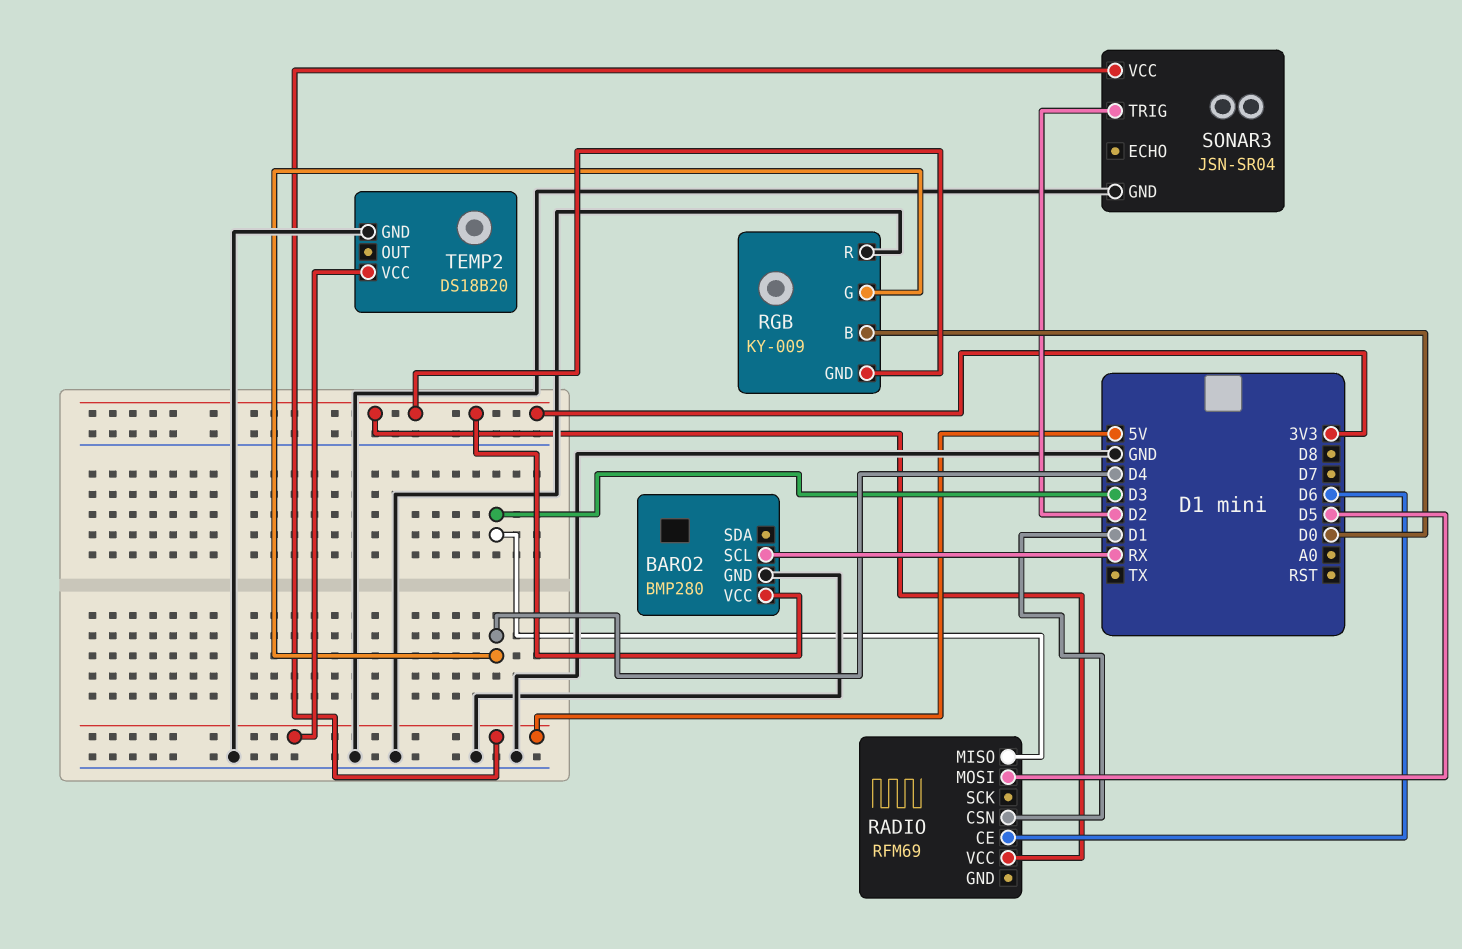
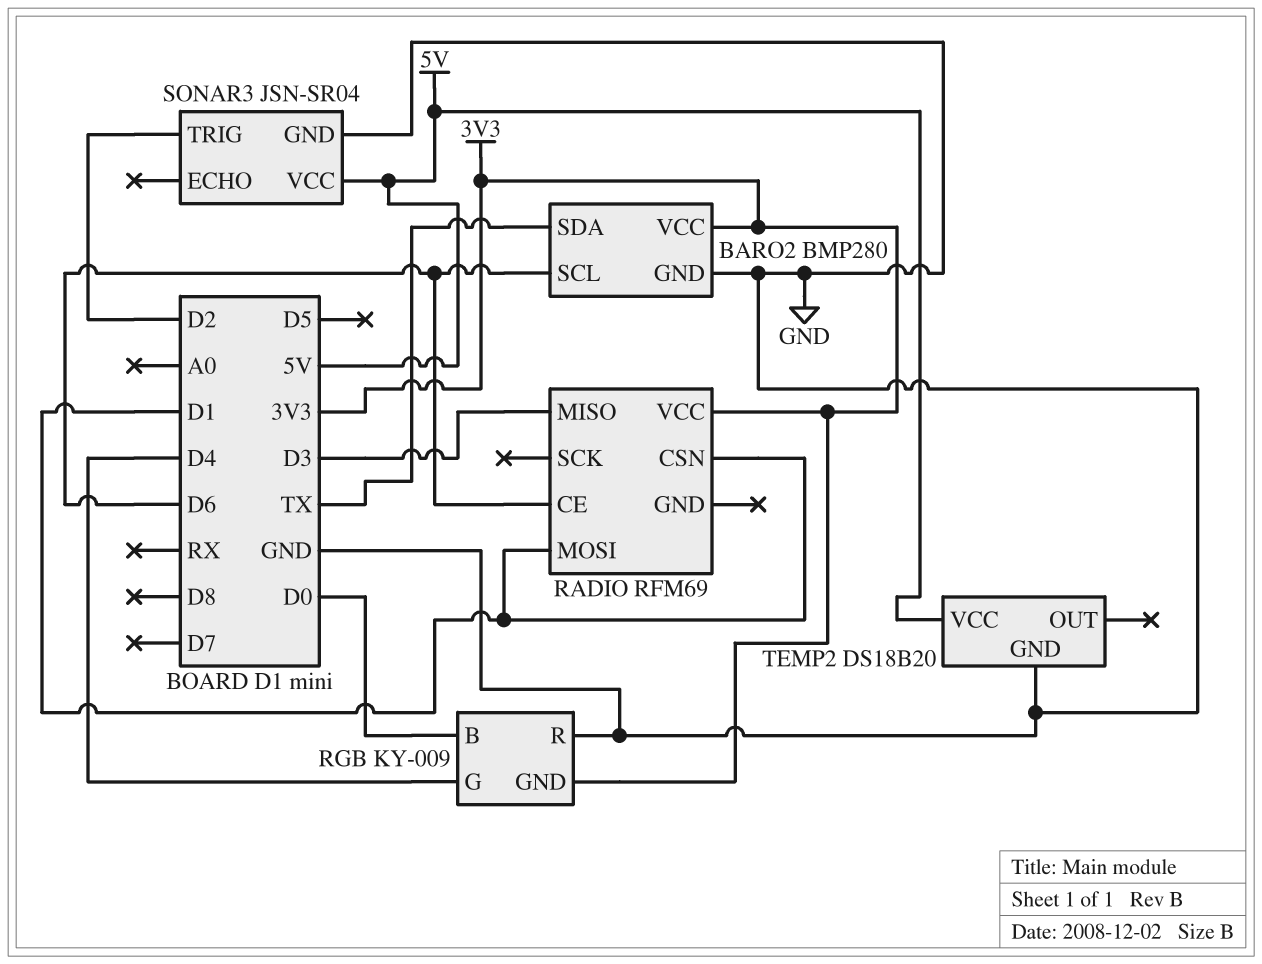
BARO2 pin SCL: RX -> D6
BARO2 pin SDA: none -> TX
RADIO pin MOSI: D5 -> D1

